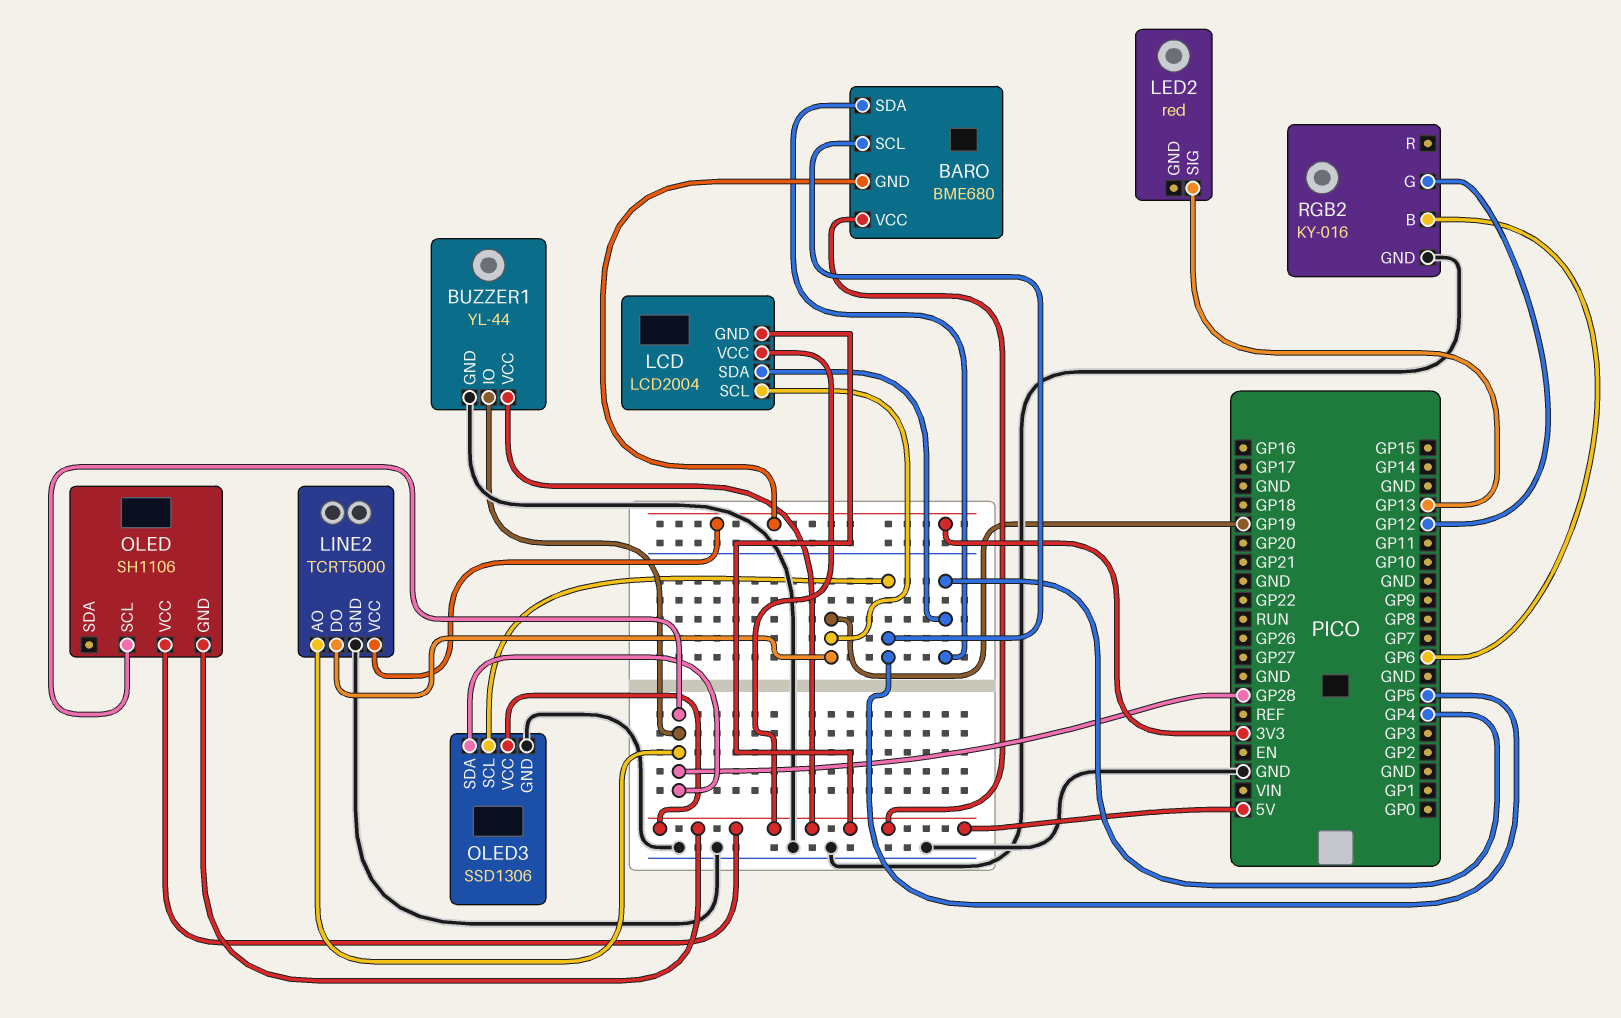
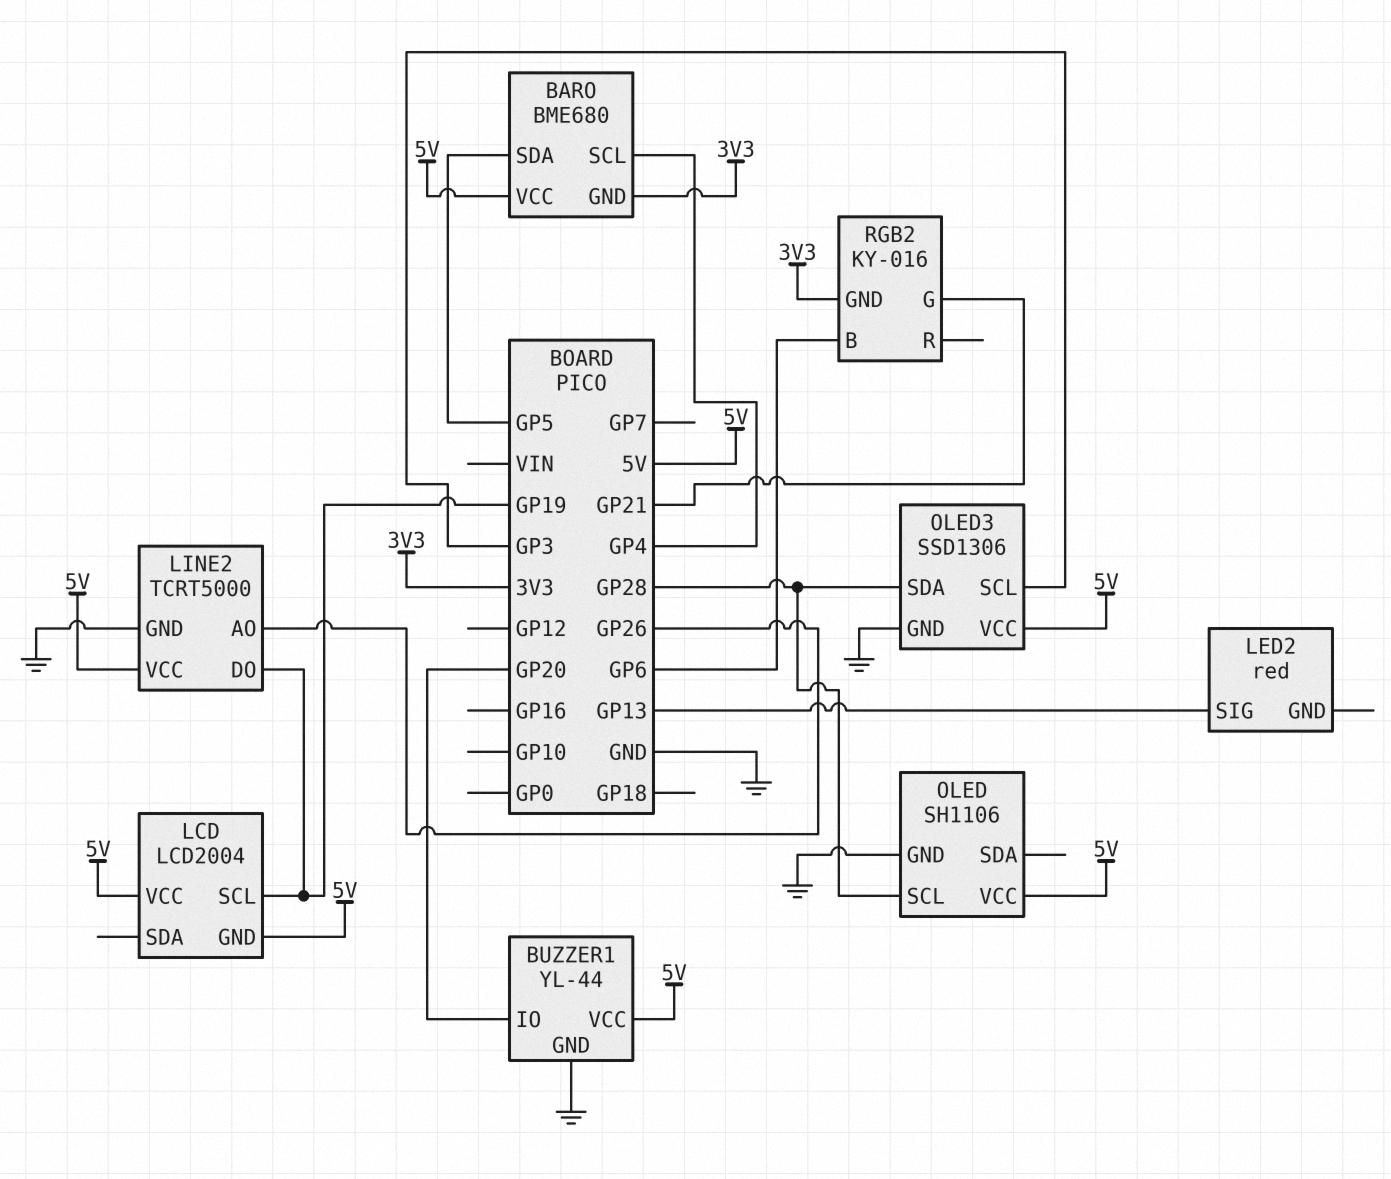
BARO pin SCL: GP5 -> GP4
BARO pin SDA: GP4 -> GP5
BUZZER1 pin IO: GP28 -> GP20
LCD pin SDA: GP4 -> none
LINE2 pin AO: GP28 -> GP26
LINE2 pin VCC: 3V3 -> 5V
OLED pin GND: 5V -> GND
OLED3 pin SCL: GP5 -> GP3
RGB2 pin G: GP12 -> GP21
RGB2 pin GND: GND -> 3V3

